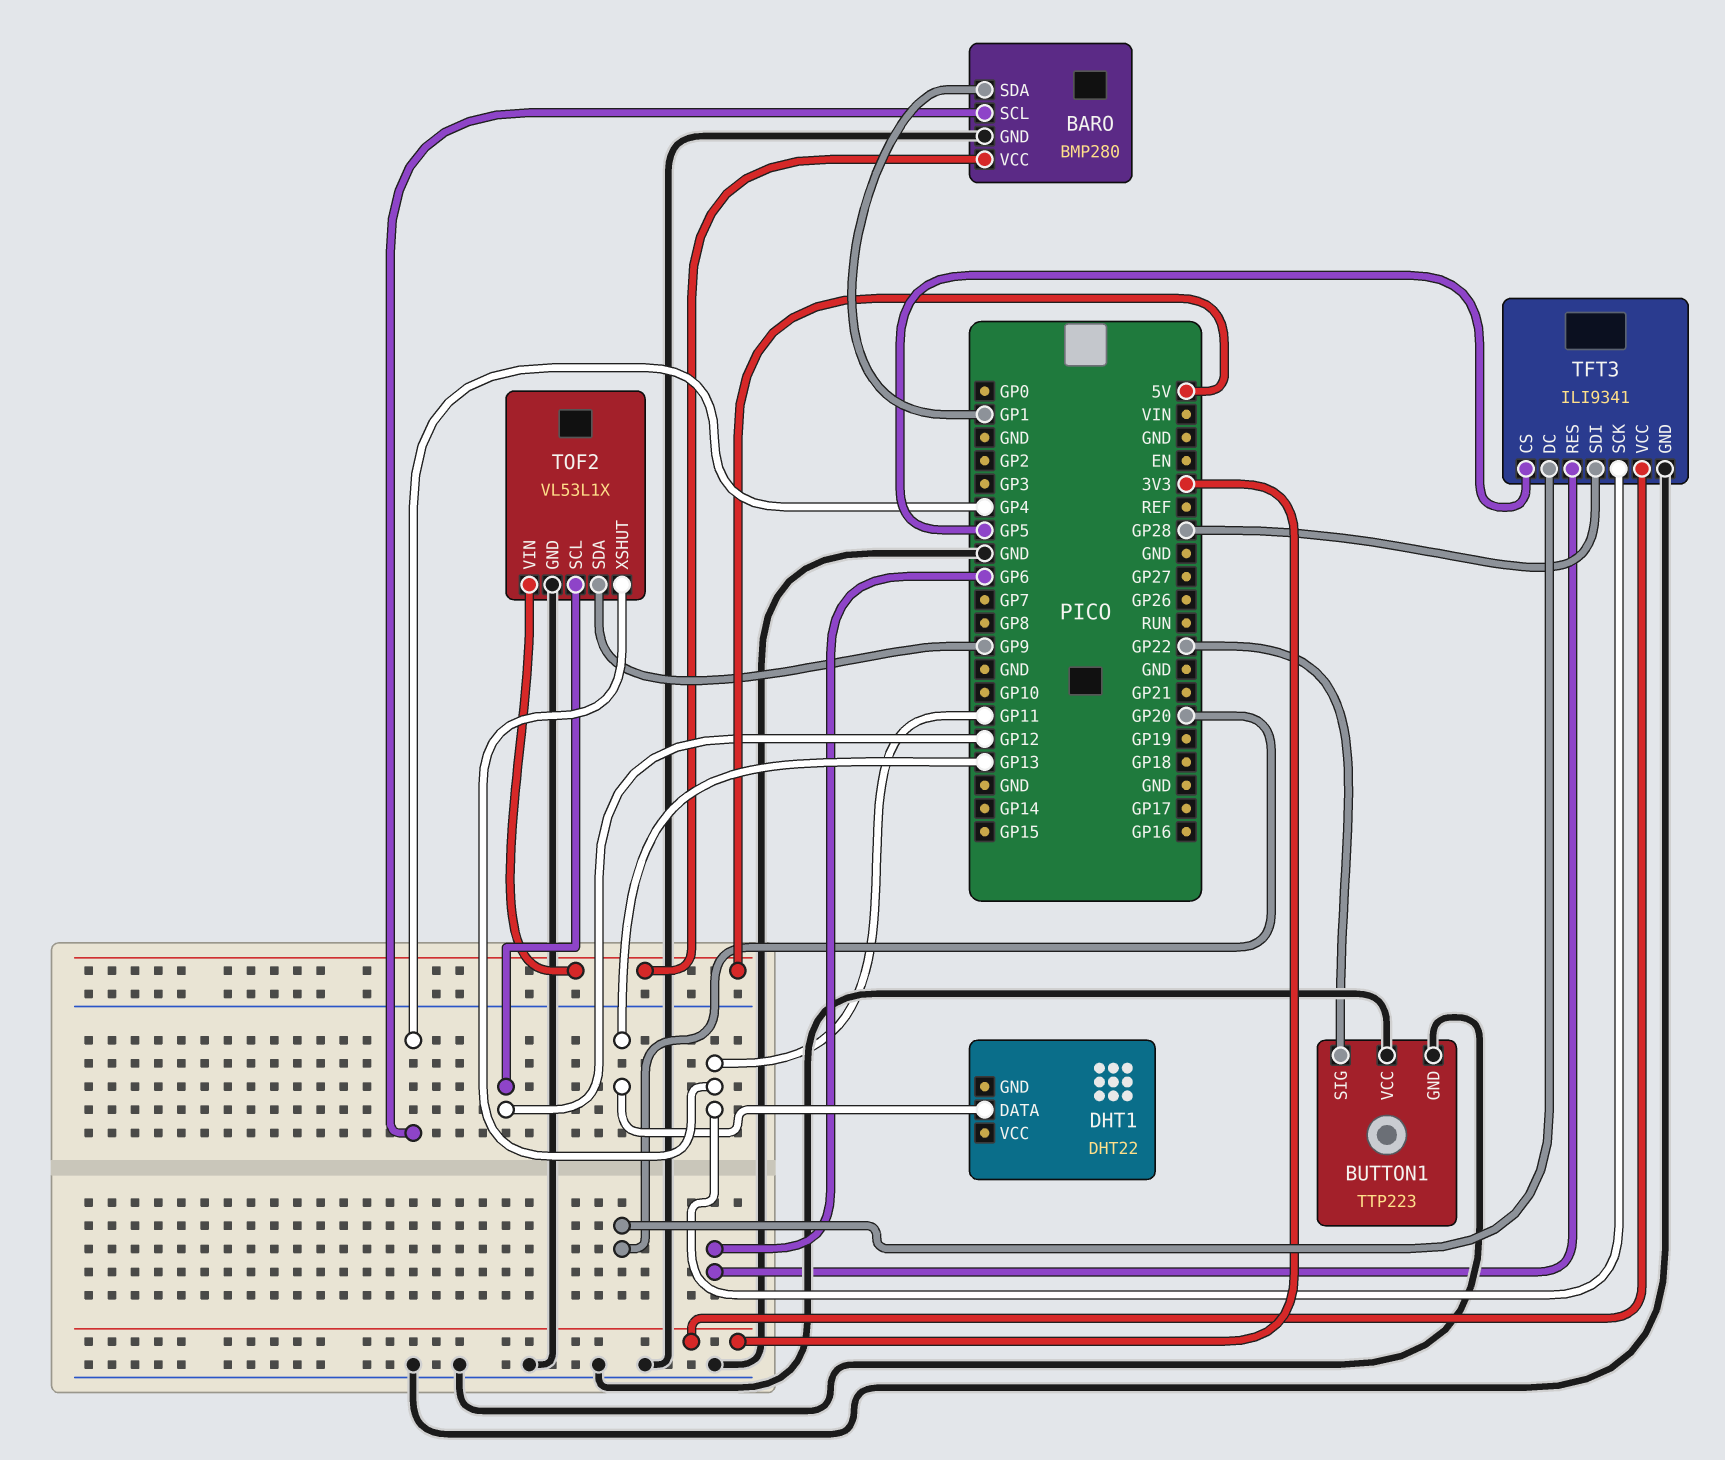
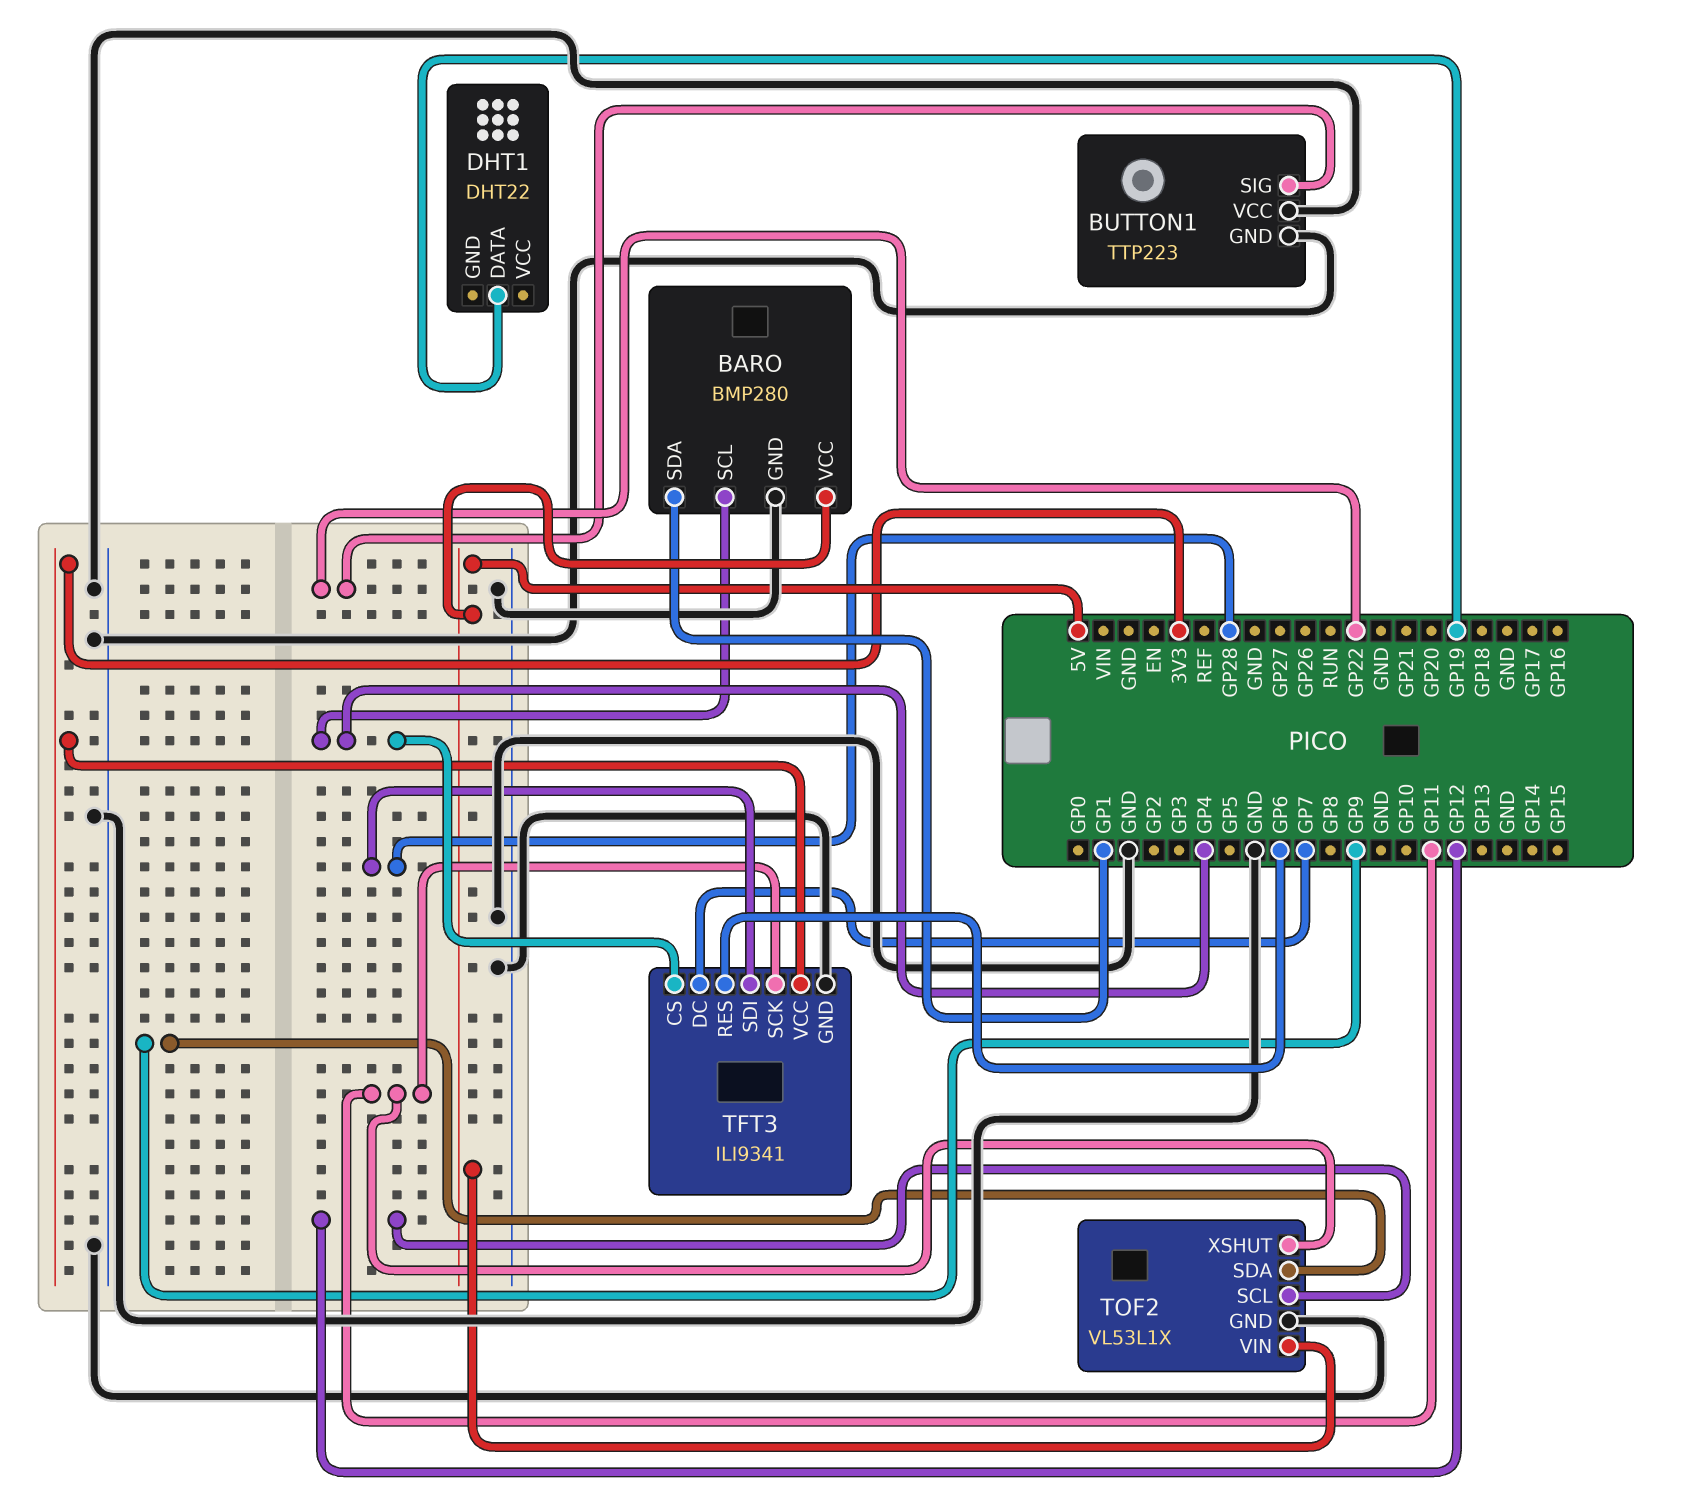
DHT1 pin DATA: GP13 -> GP19
TFT3 pin CS: GP5 -> GP4
TFT3 pin DC: GP20 -> GP7

